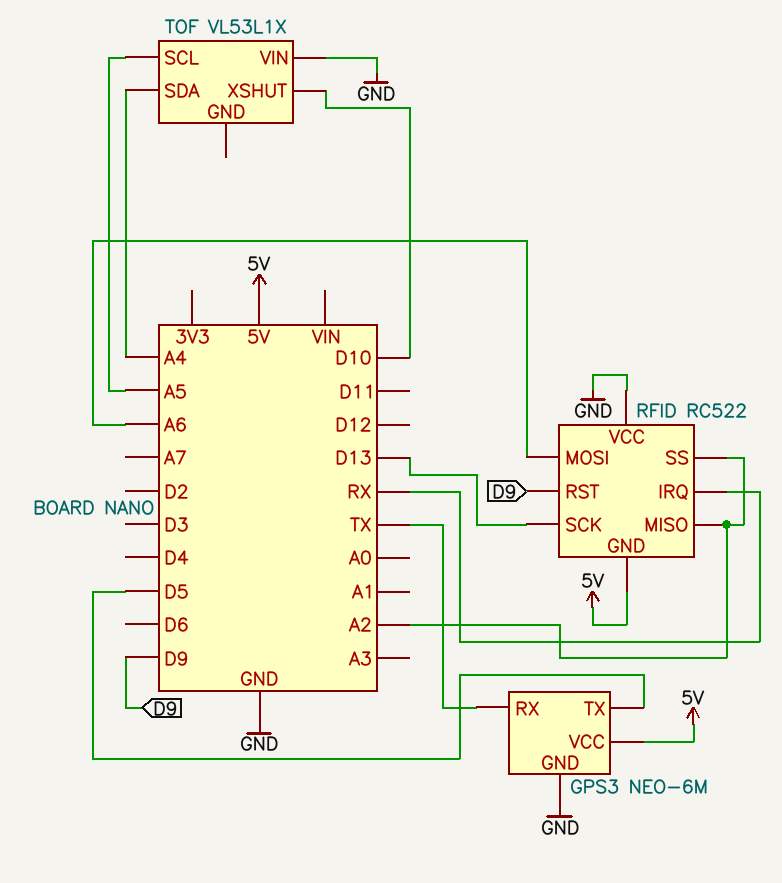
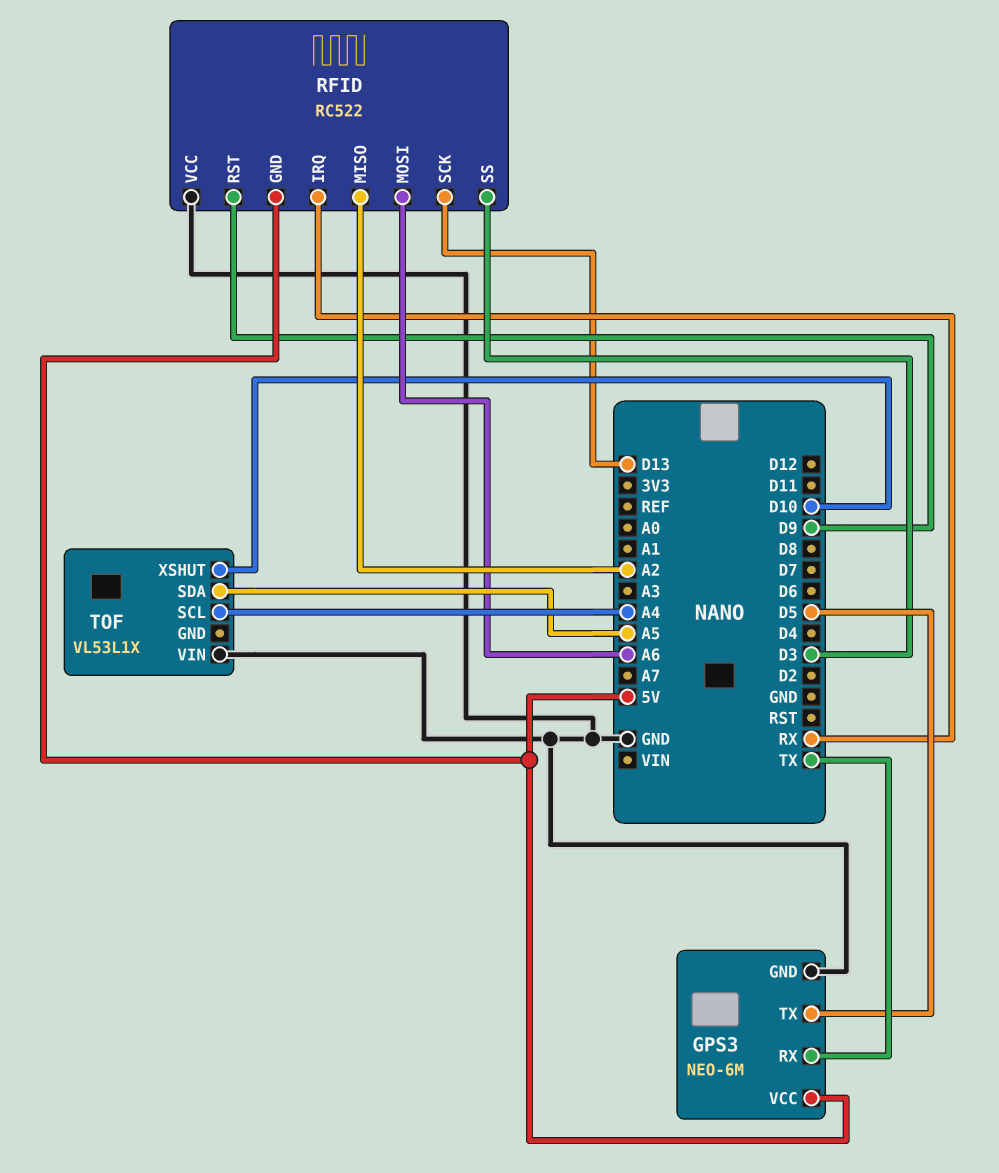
RFID pin SS: A2 -> D3
TOF pin SCL: A5 -> A4
TOF pin SDA: A4 -> A5

